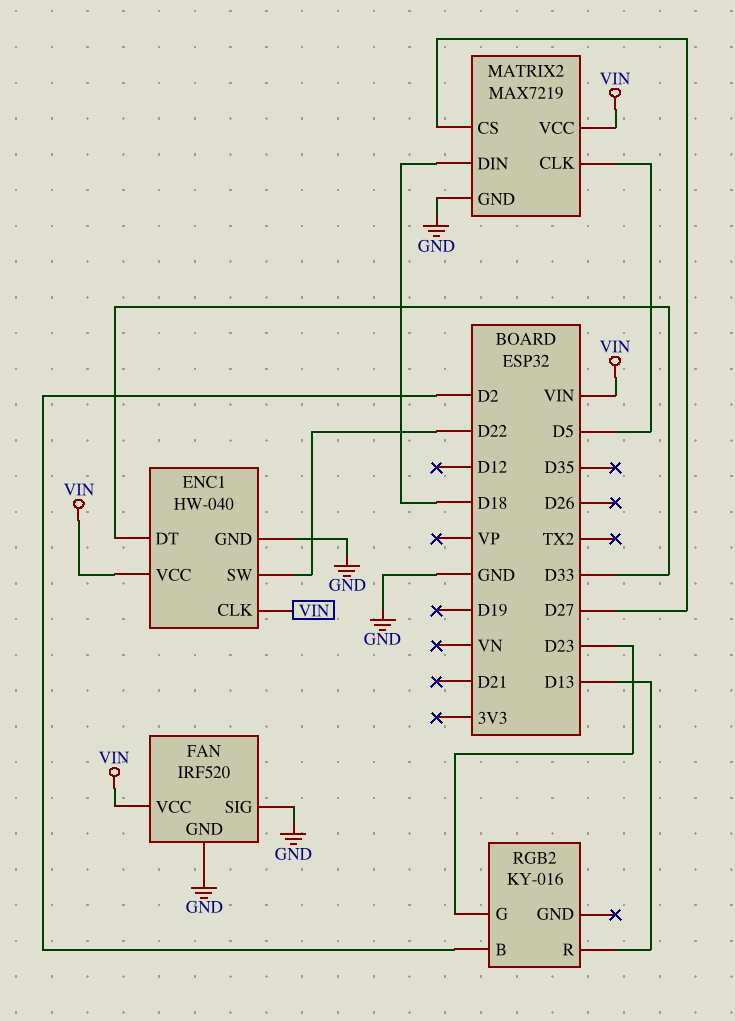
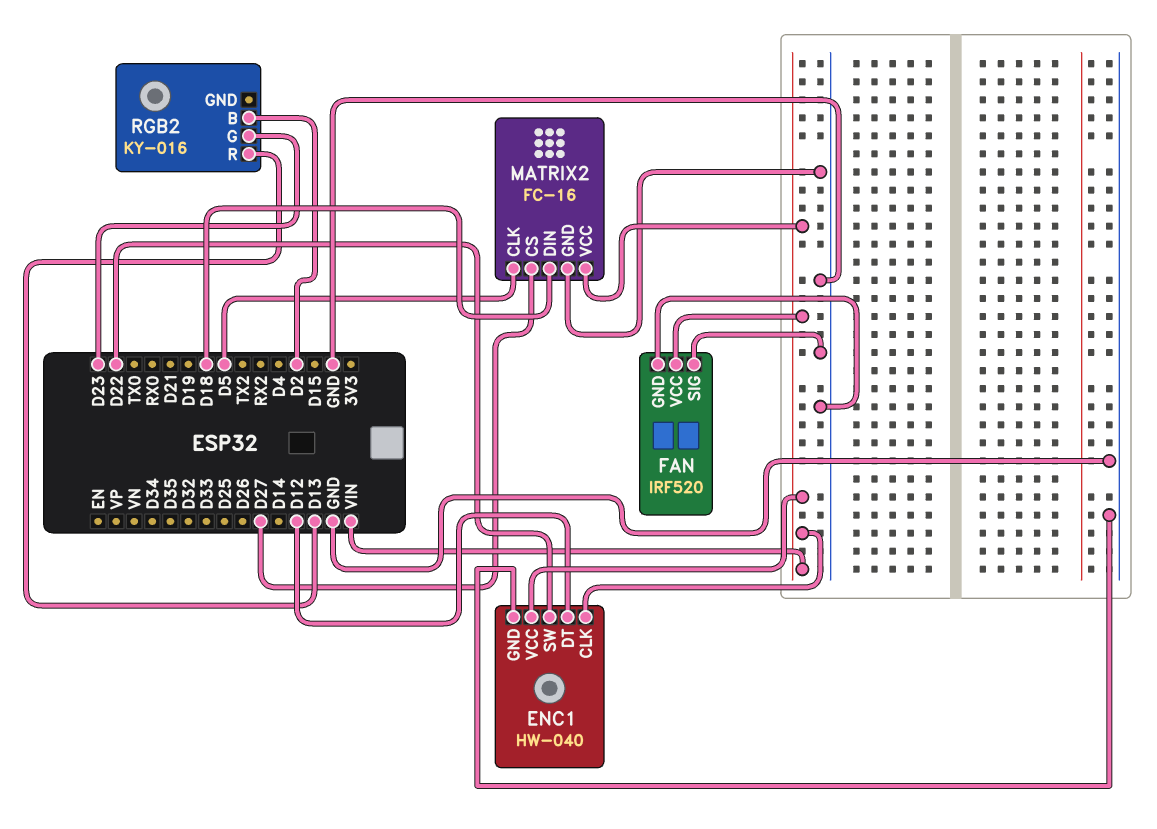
ENC1 pin DT: D33 -> D12
MATRIX2: MAX7219 -> FC-16

